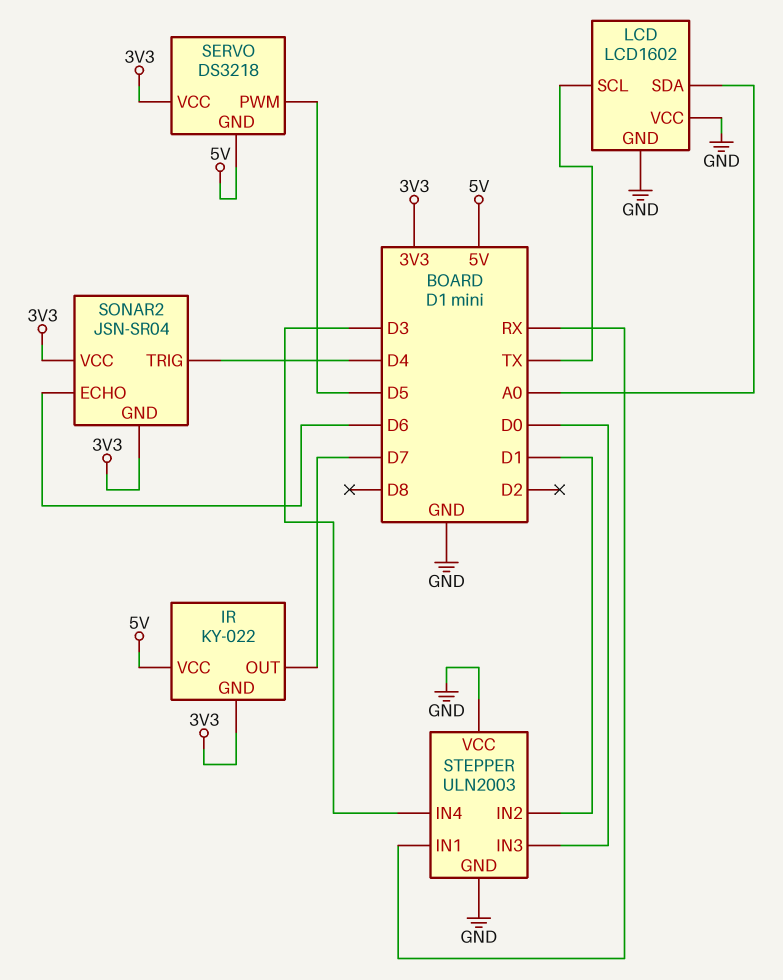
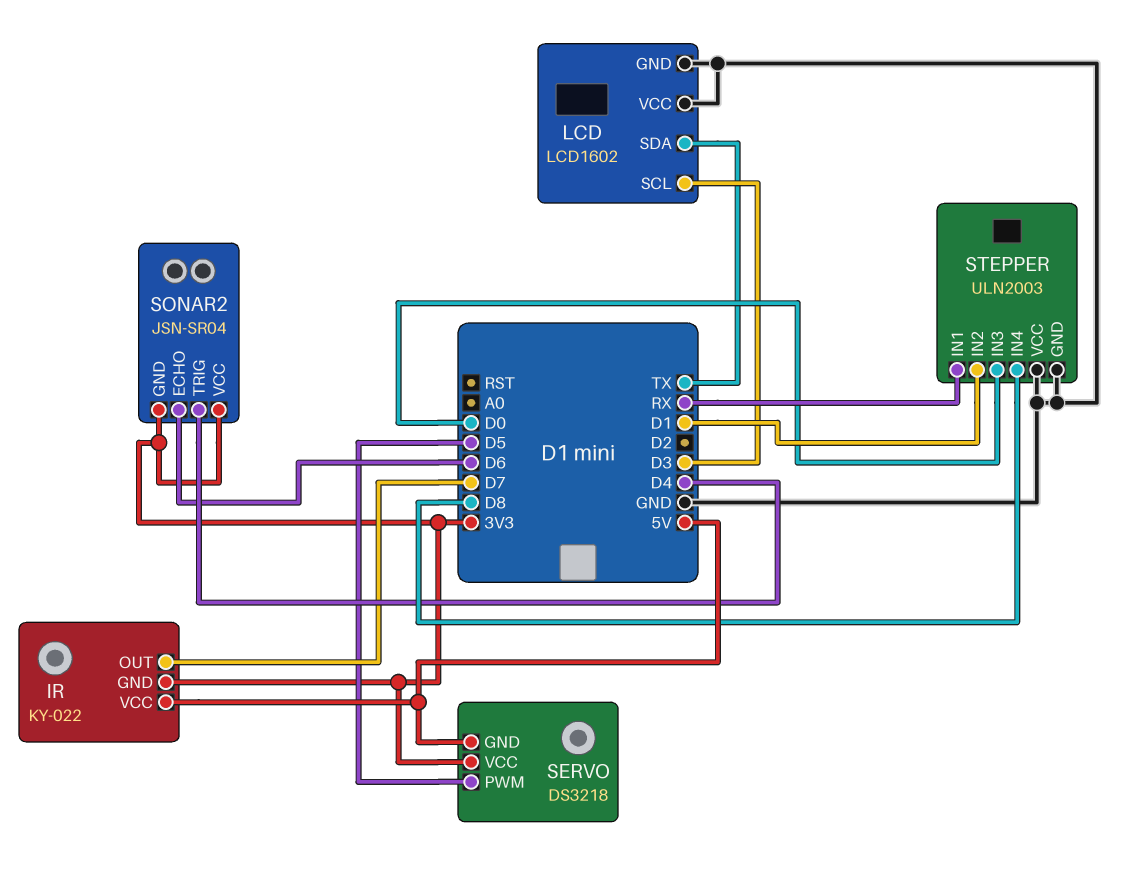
LCD pin SCL: TX -> D3
LCD pin SDA: A0 -> TX
STEPPER pin IN4: D3 -> D8

